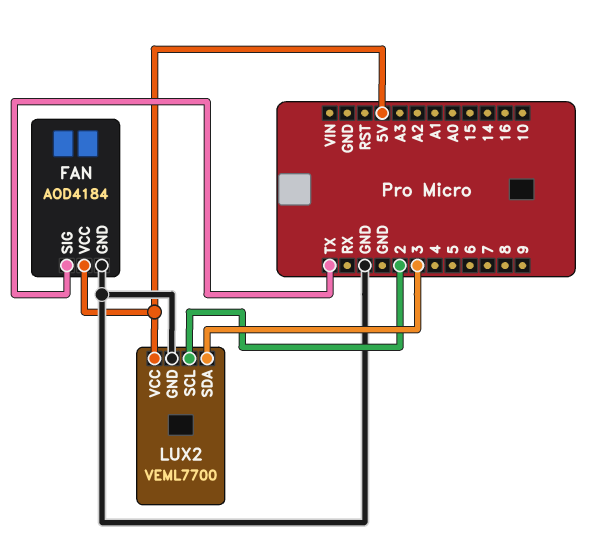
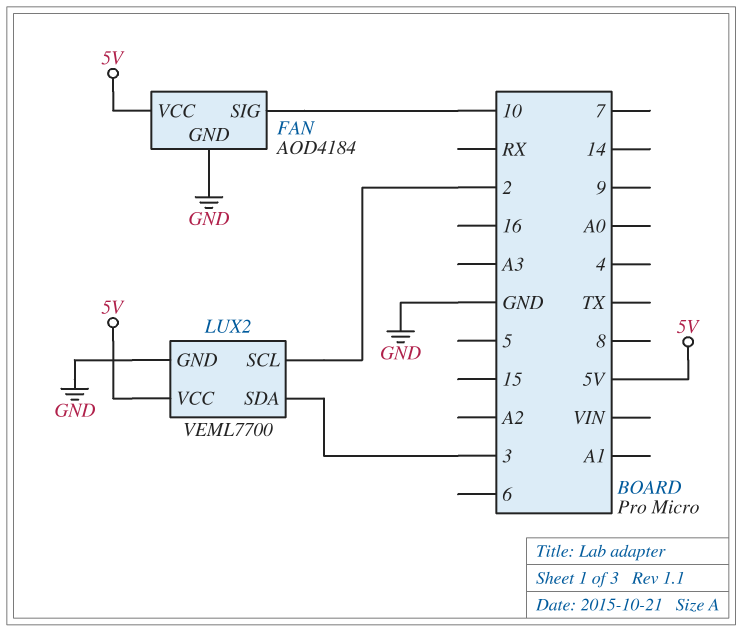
FAN pin SIG: TX -> 10

